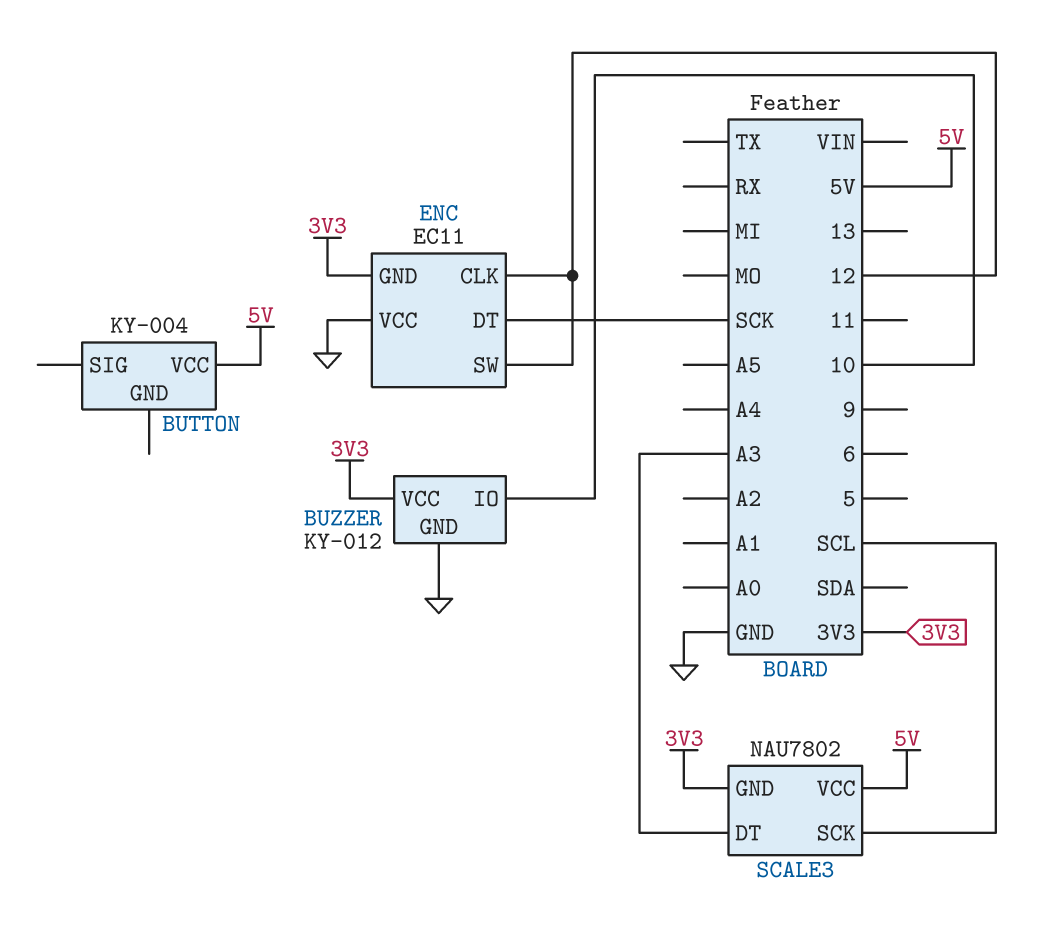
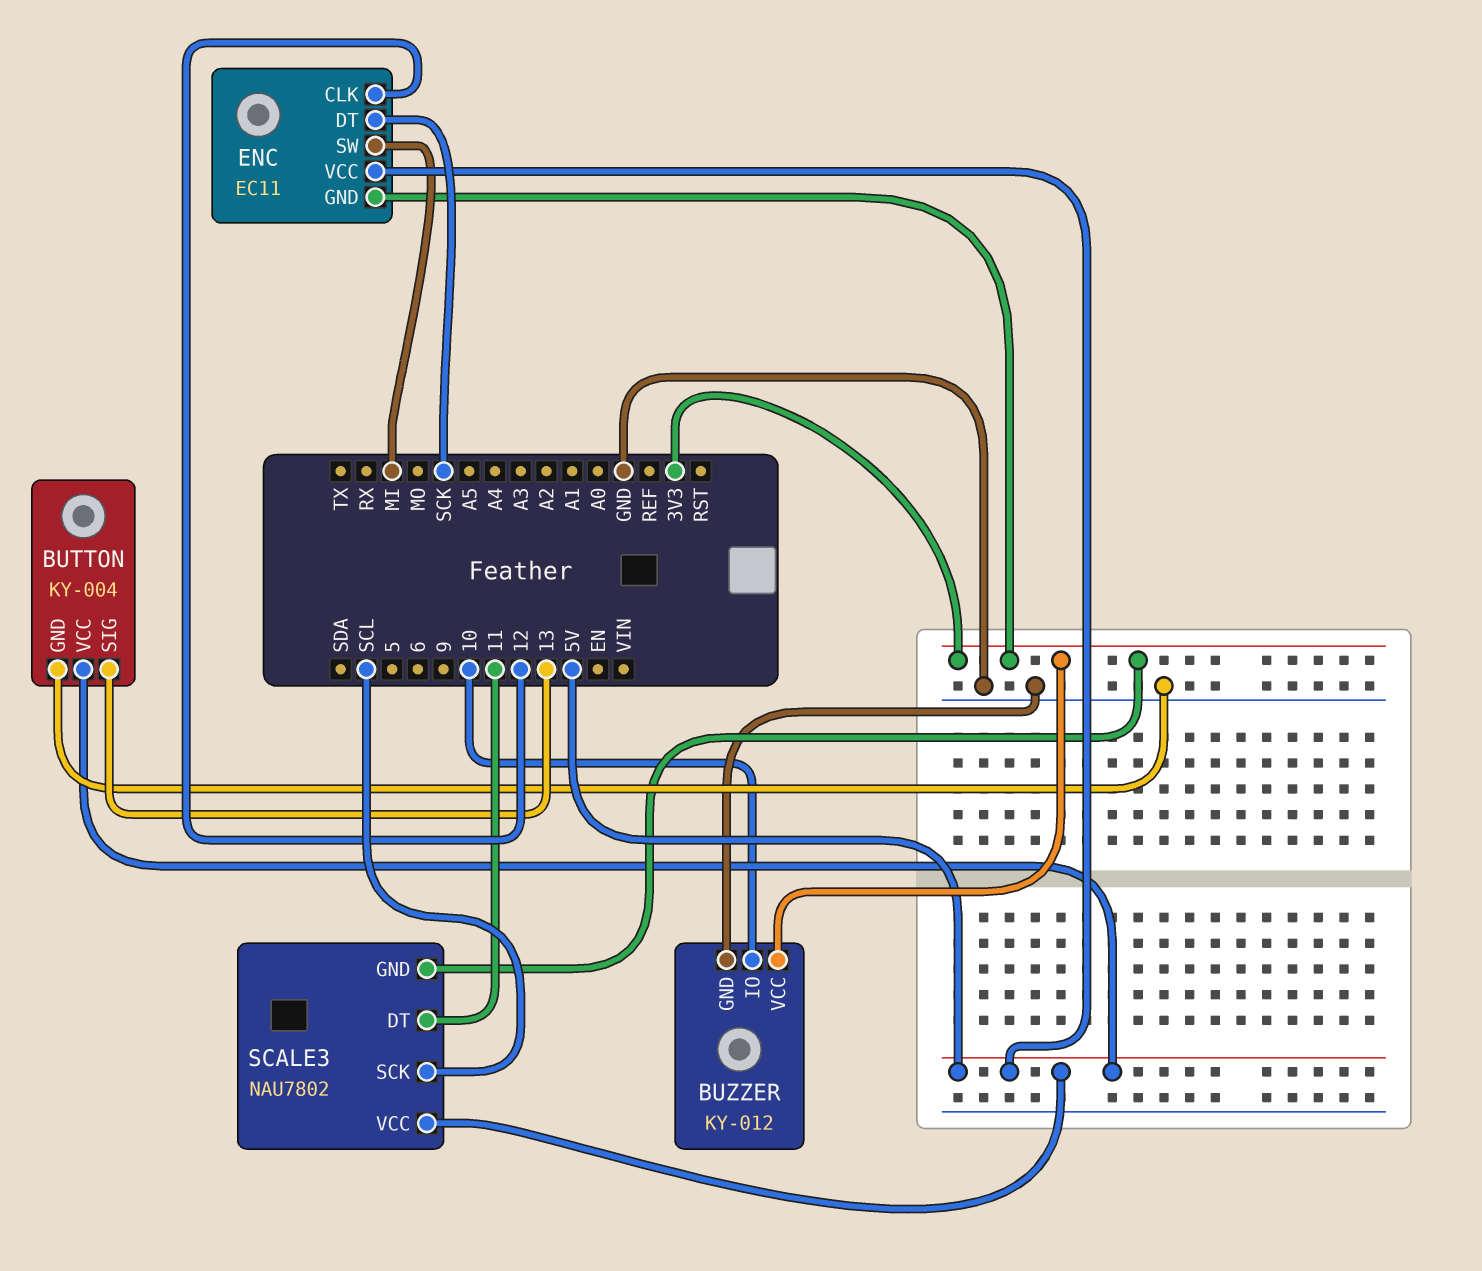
BUTTON pin GND: none -> GND
BUTTON pin SIG: none -> 13
ENC pin SW: 12 -> MI
ENC pin VCC: GND -> 5V
SCALE3 pin DT: A3 -> 11

